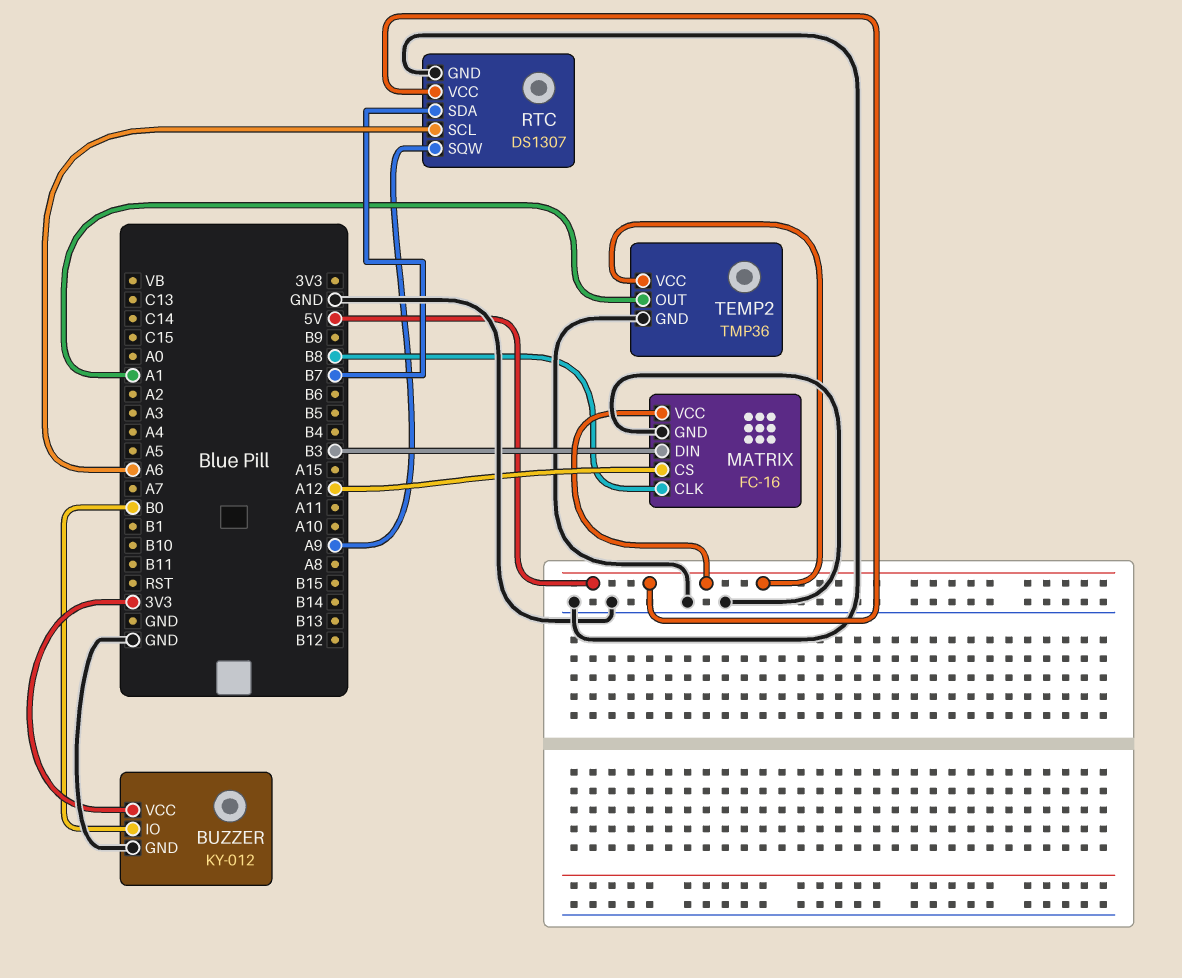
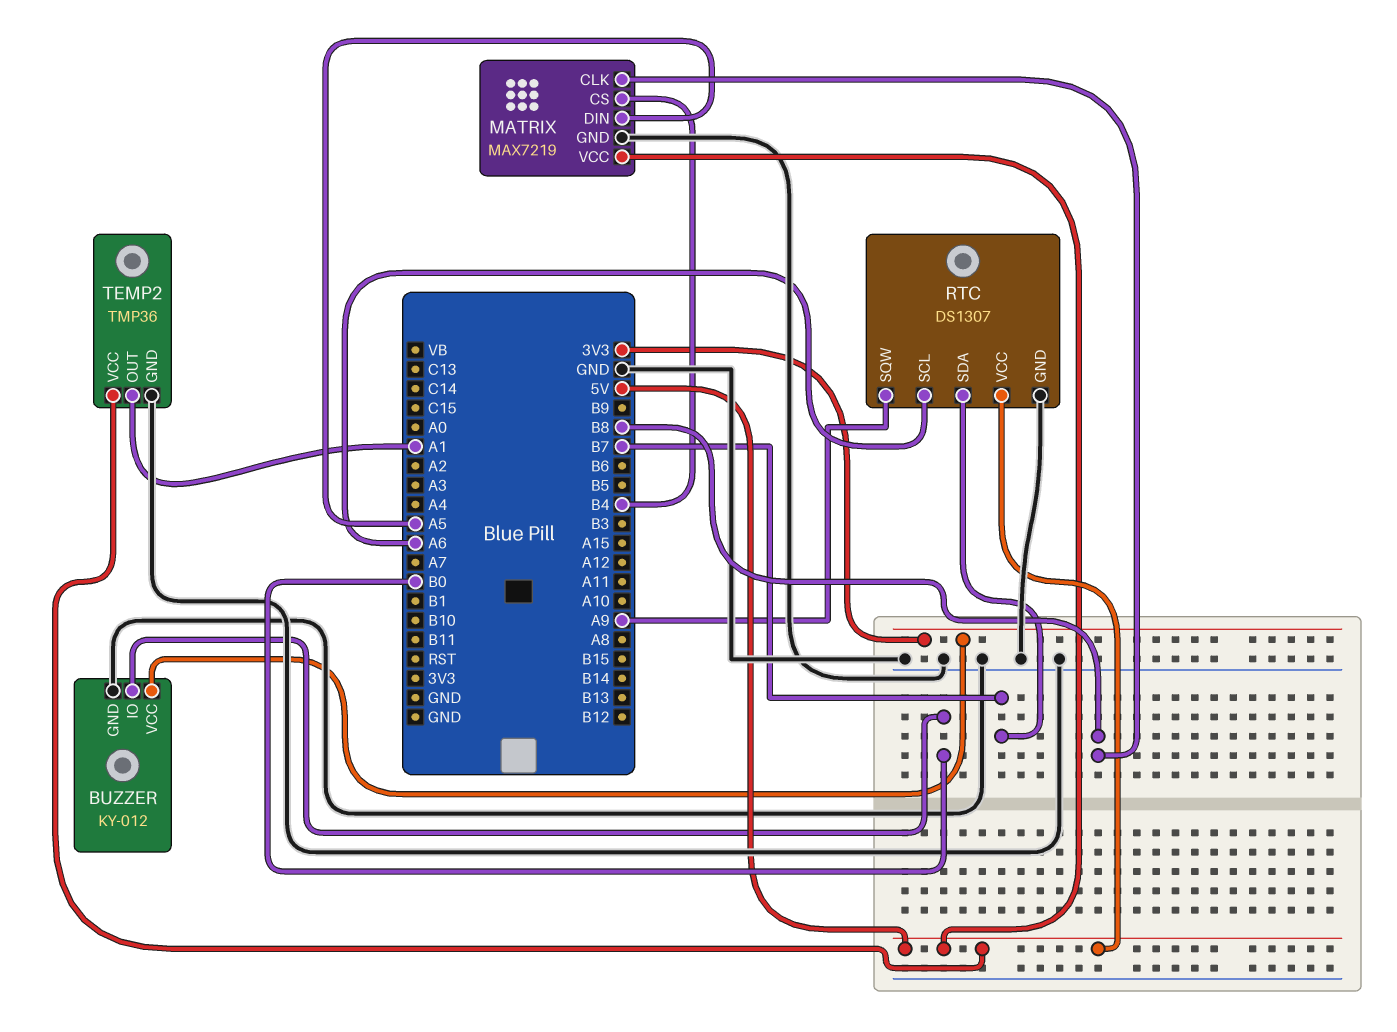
MATRIX: FC-16 -> MAX7219
MATRIX pin CS: A12 -> B4
MATRIX pin DIN: B3 -> A5

